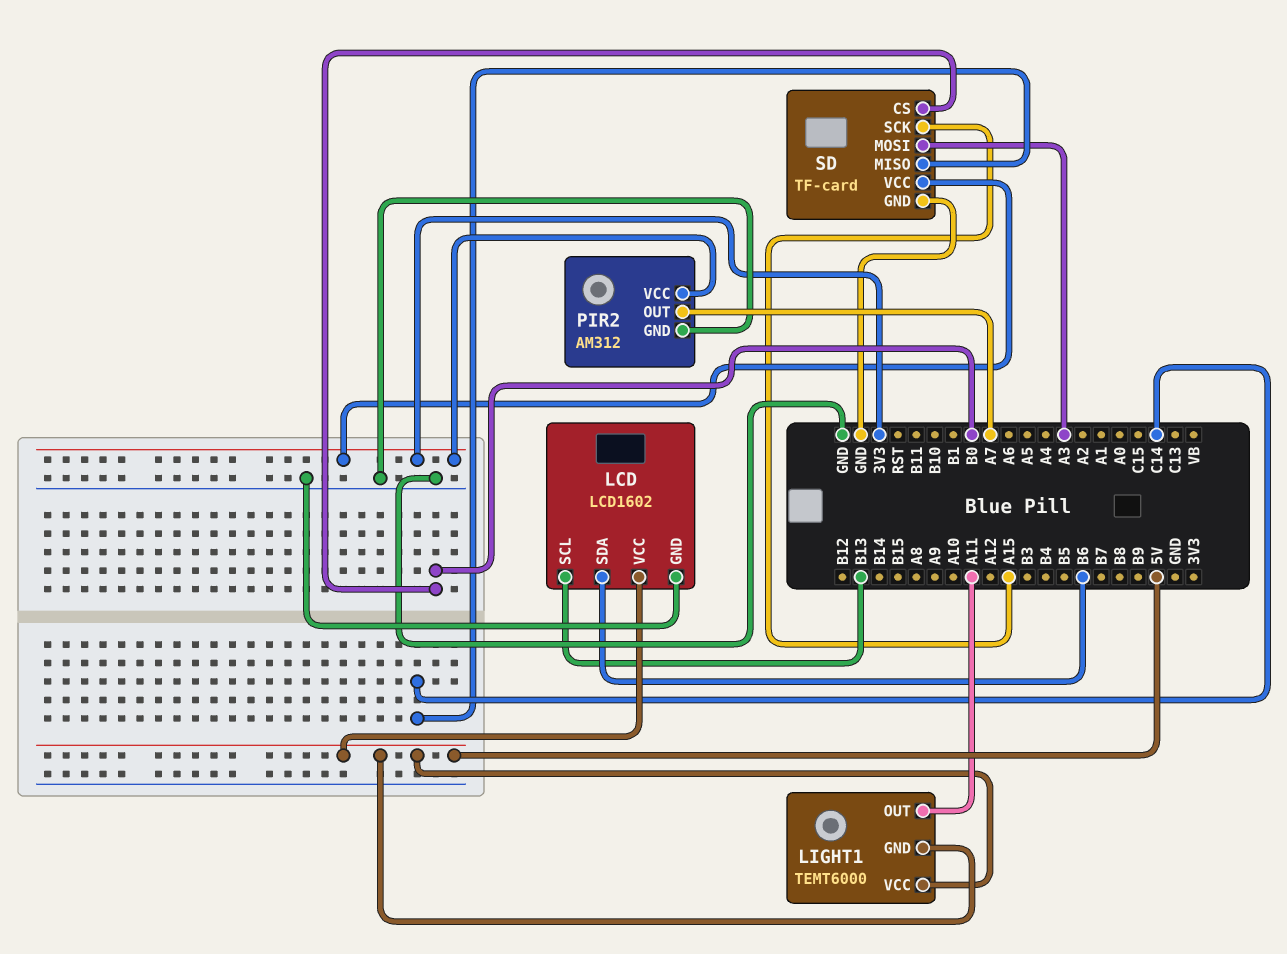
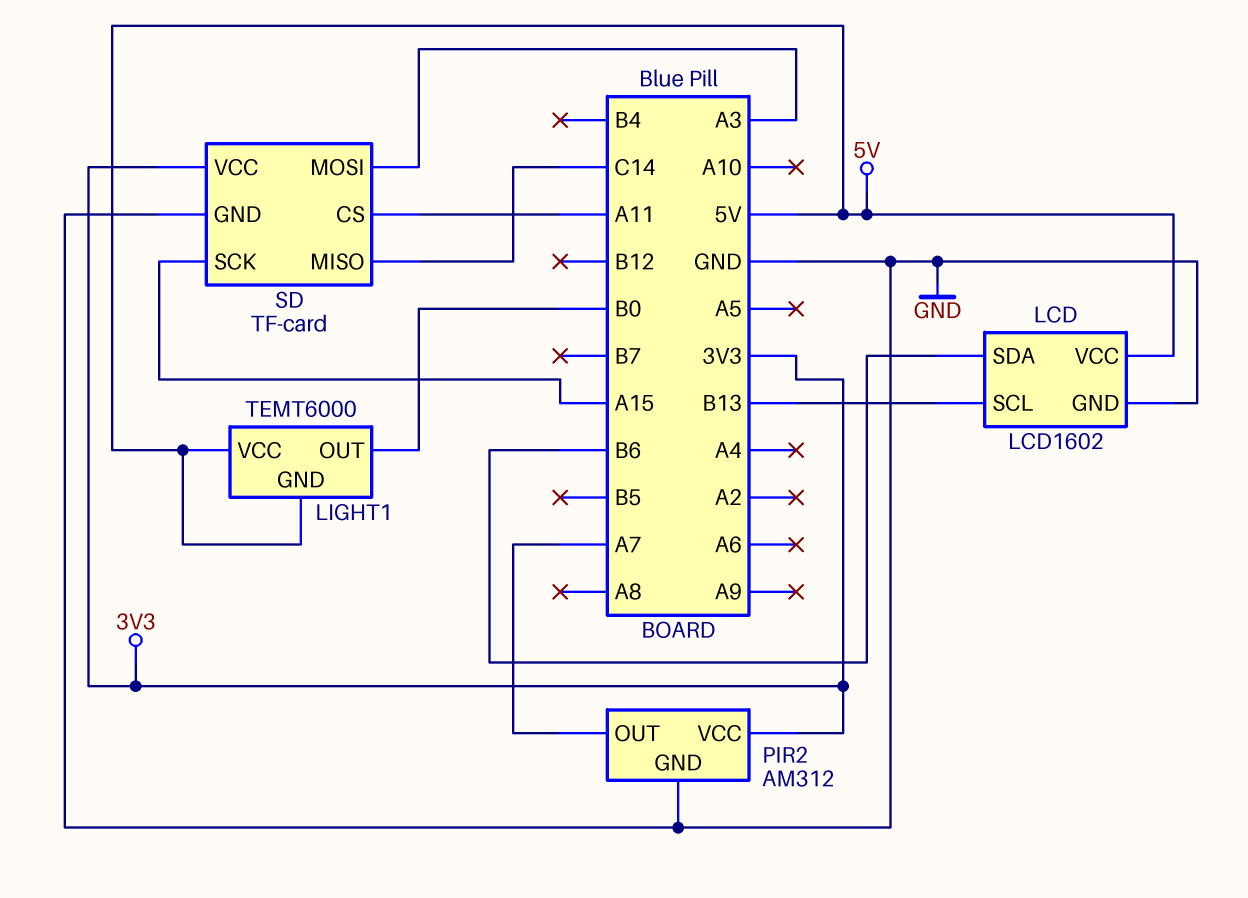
LIGHT1 pin OUT: A11 -> B0
SD pin CS: B0 -> A11

